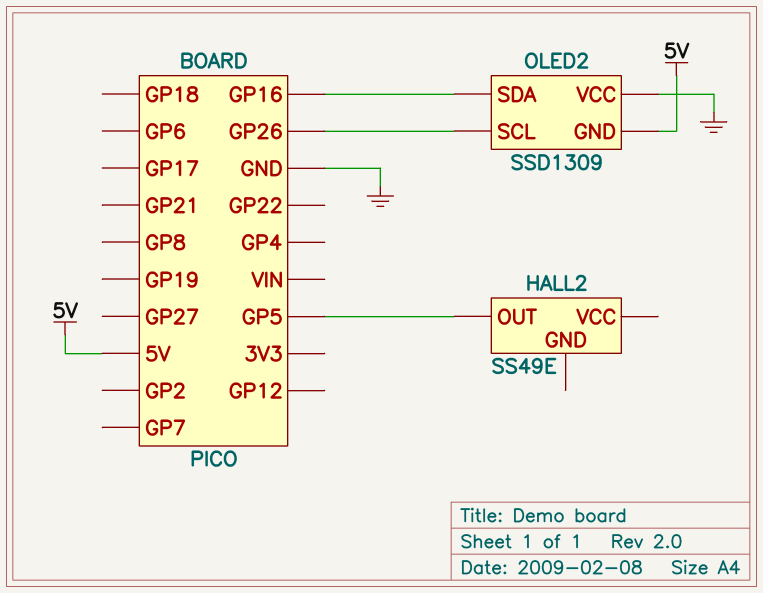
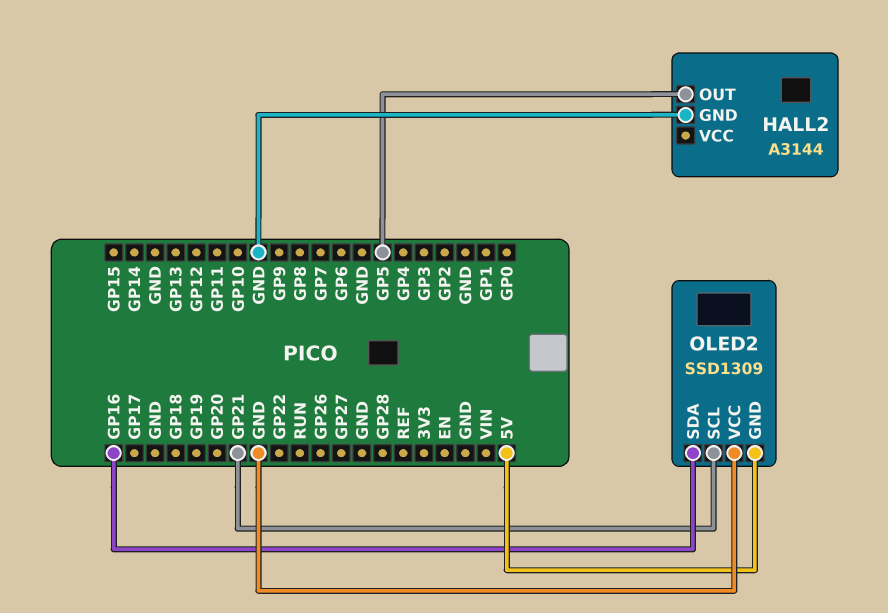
HALL2: SS49E -> A3144
HALL2 pin GND: none -> GND
OLED2 pin SCL: GP26 -> GP21

